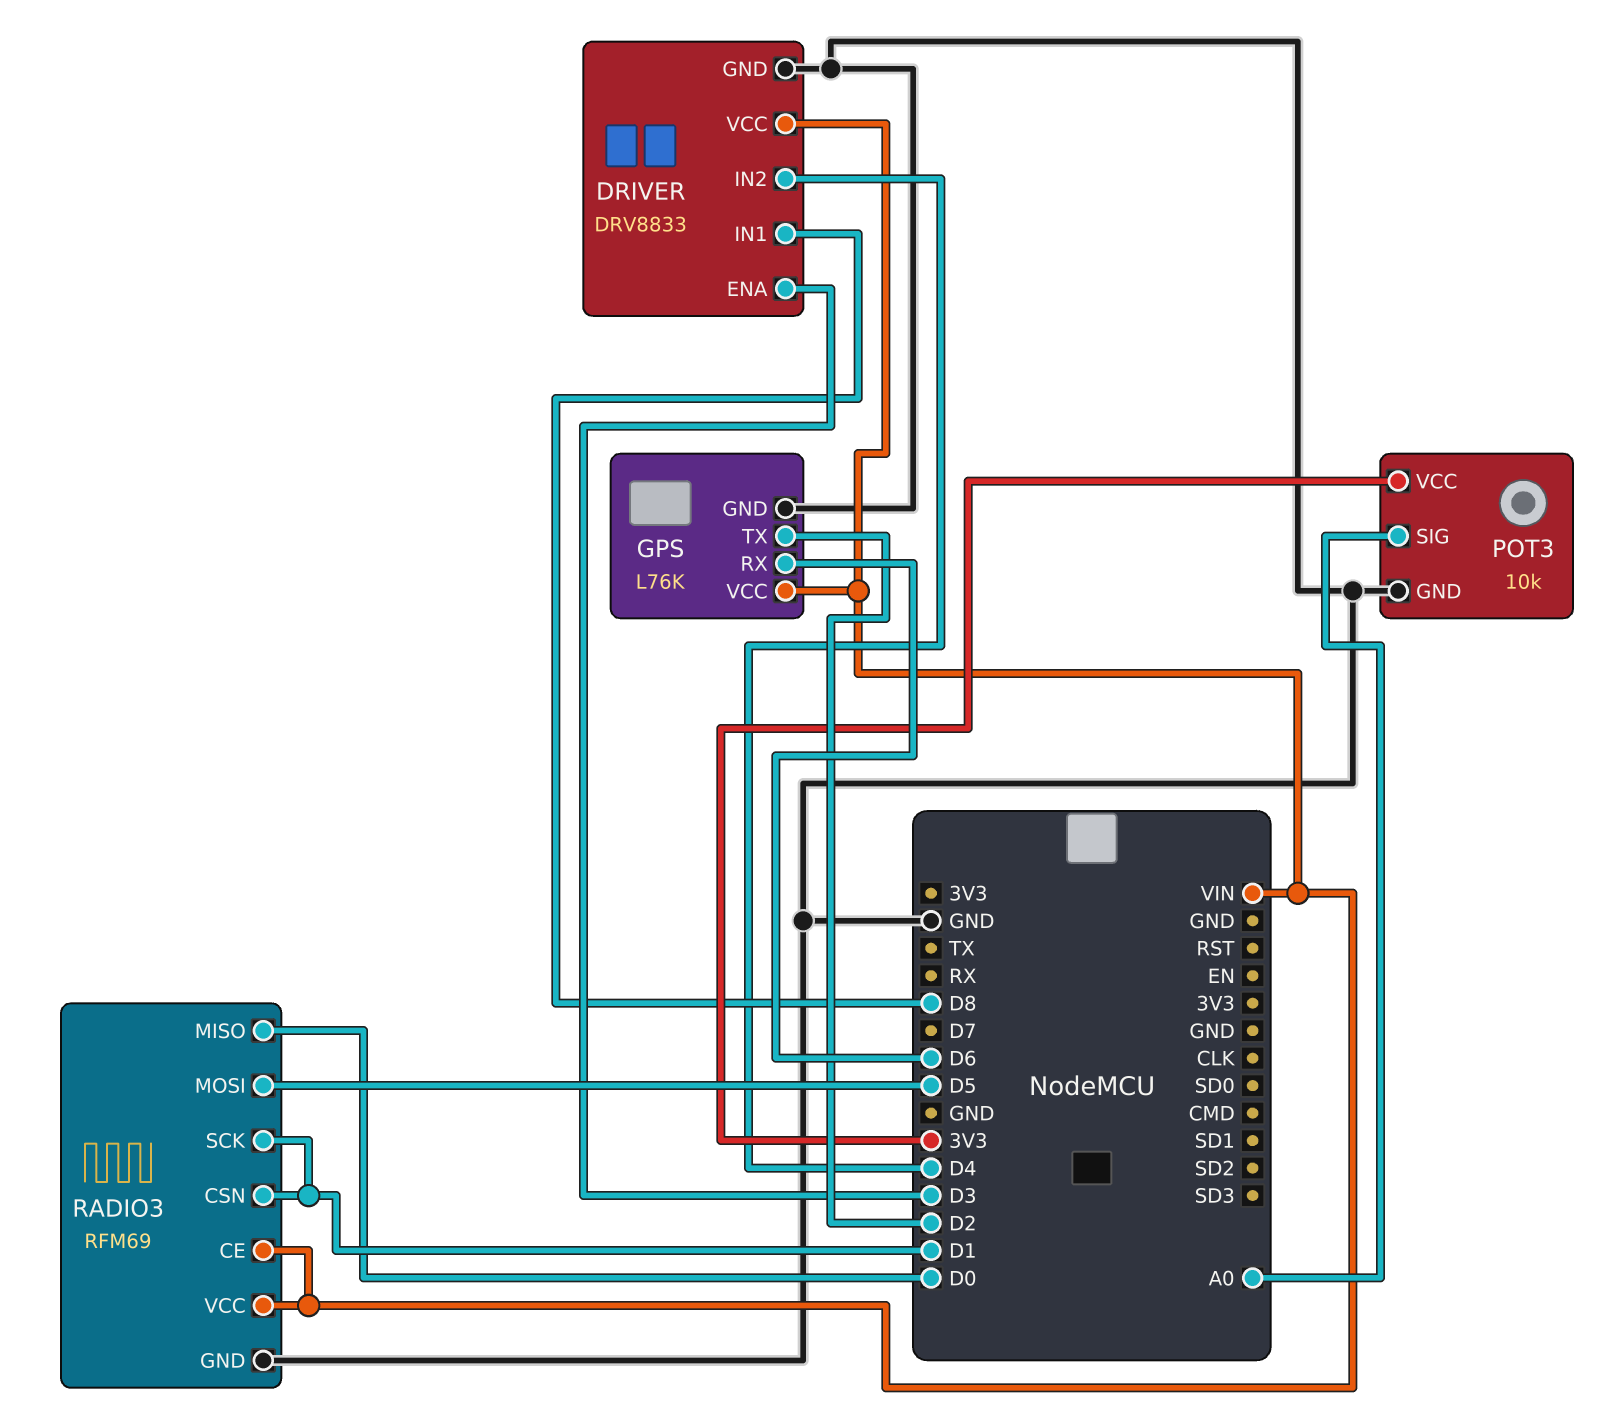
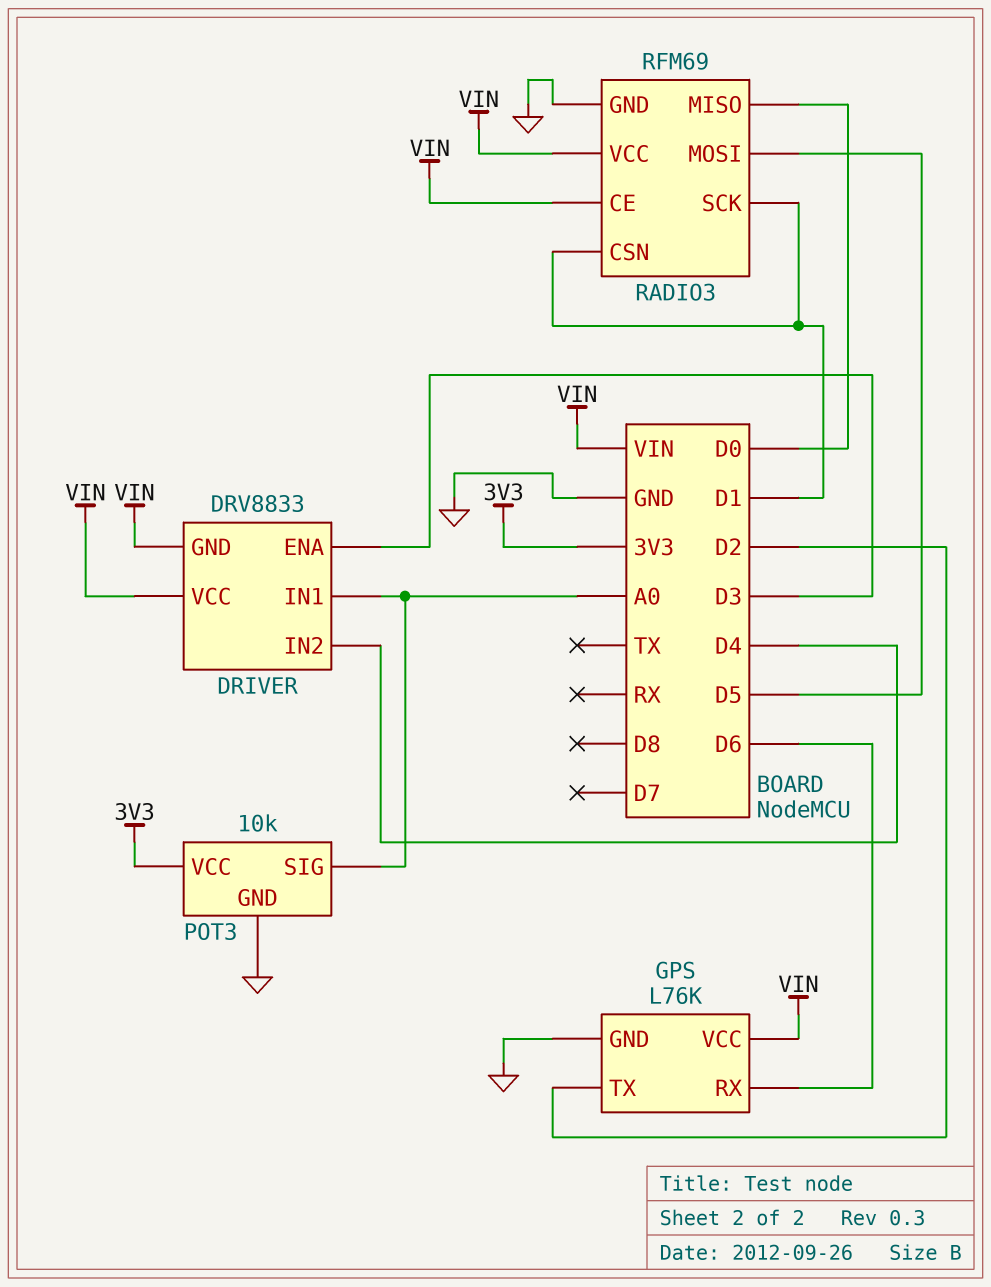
DRIVER pin GND: GND -> VIN
DRIVER pin IN1: D8 -> A0

